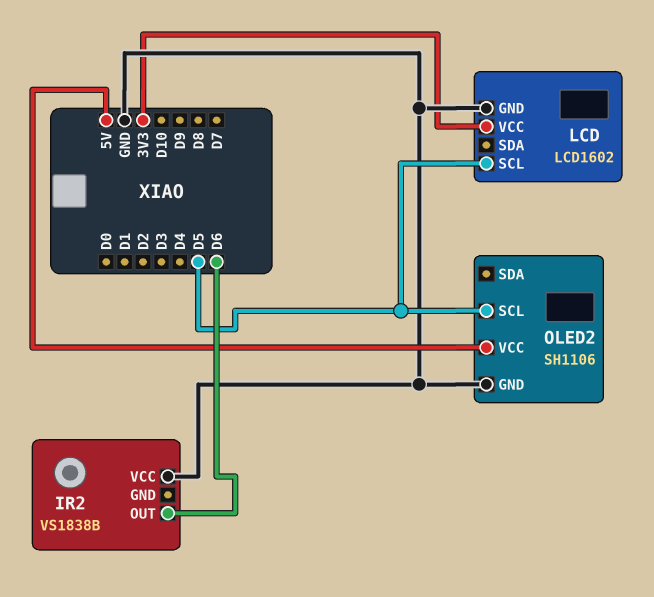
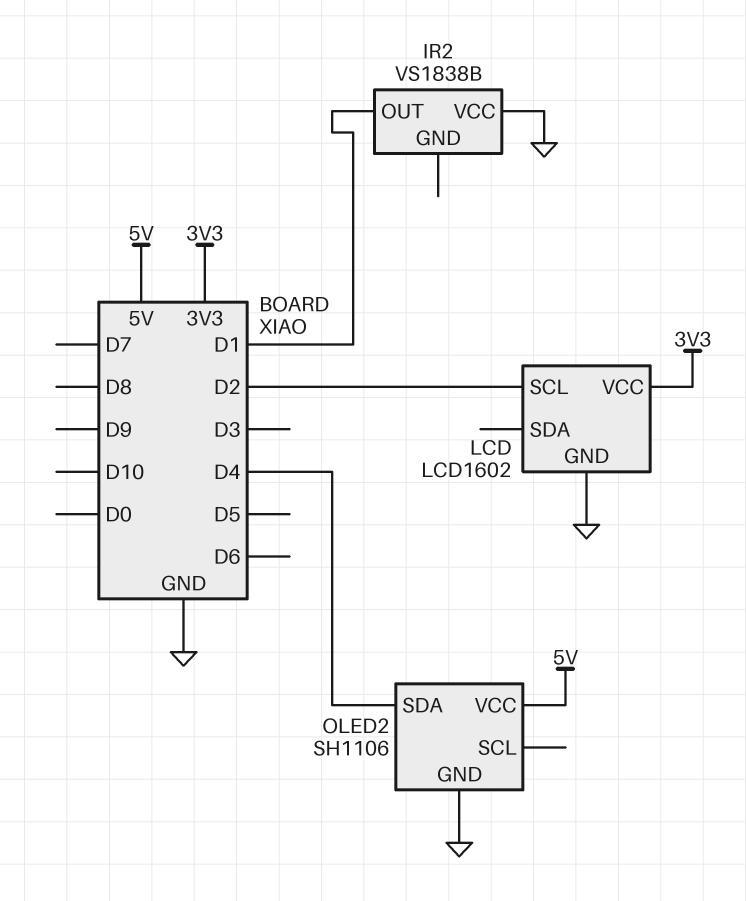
IR2 pin OUT: D6 -> D1
LCD pin SCL: D5 -> D2
OLED2 pin SCL: D5 -> none
OLED2 pin SDA: none -> D4

